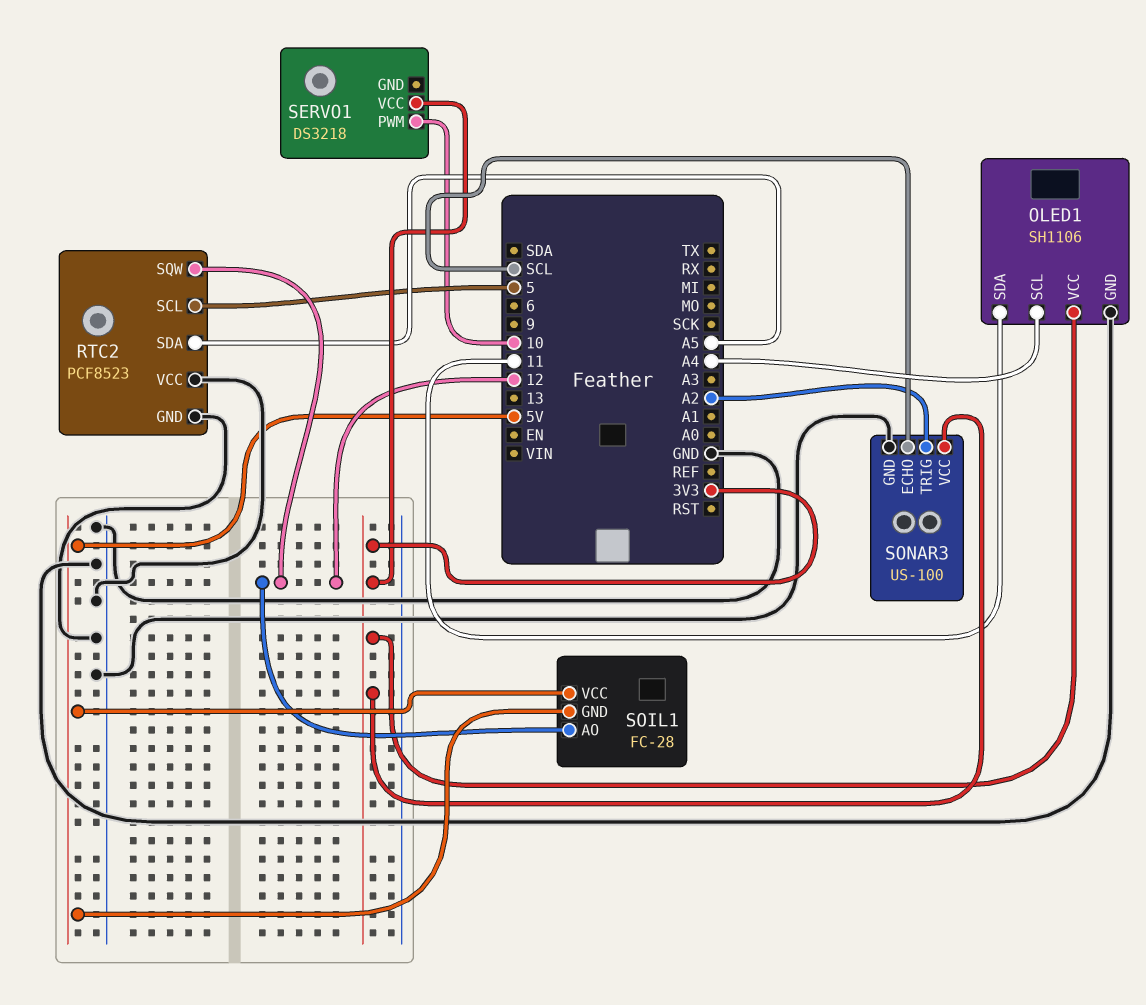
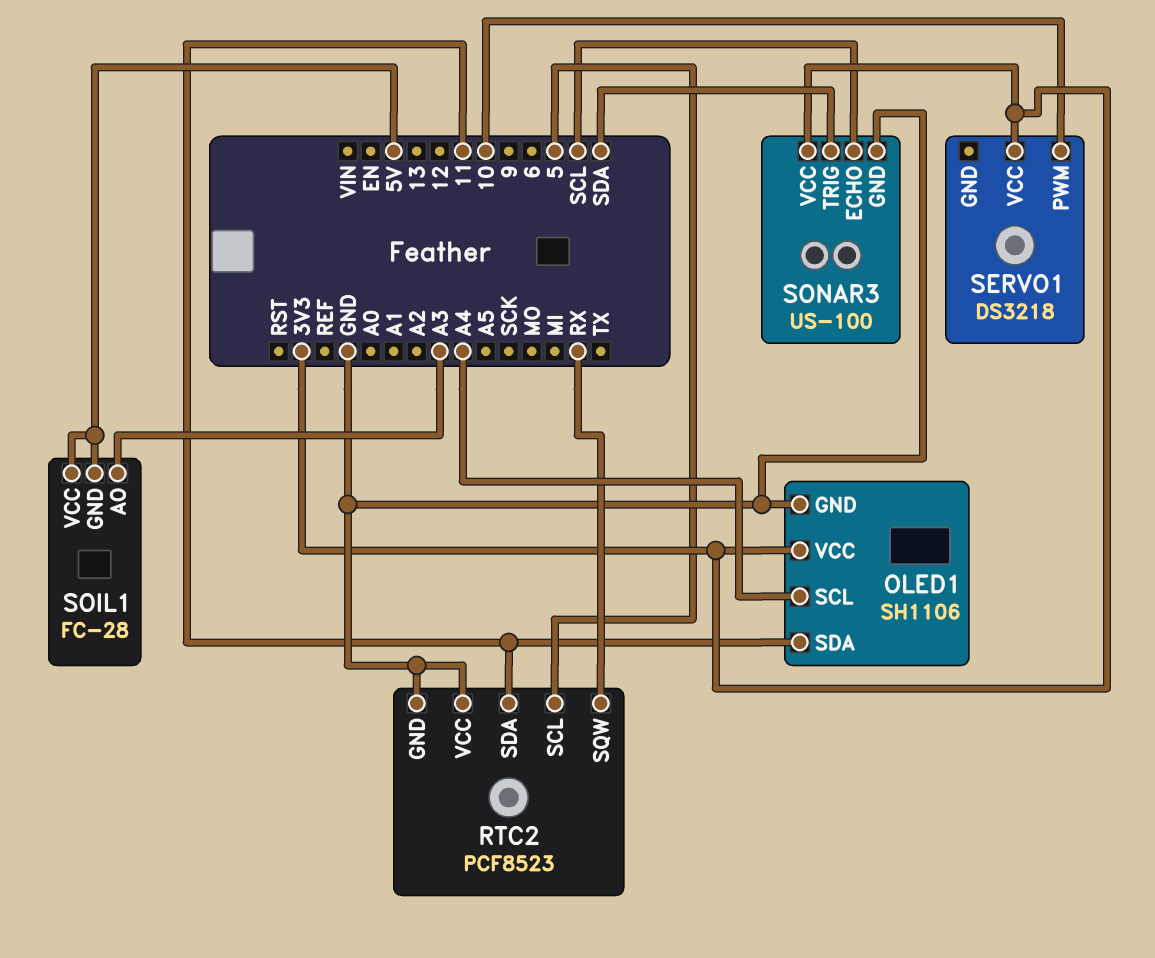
RTC2 pin SDA: A5 -> 11
RTC2 pin SQW: 12 -> RX
SOIL1 pin AO: 12 -> A3
SONAR3 pin TRIG: A2 -> SDA

